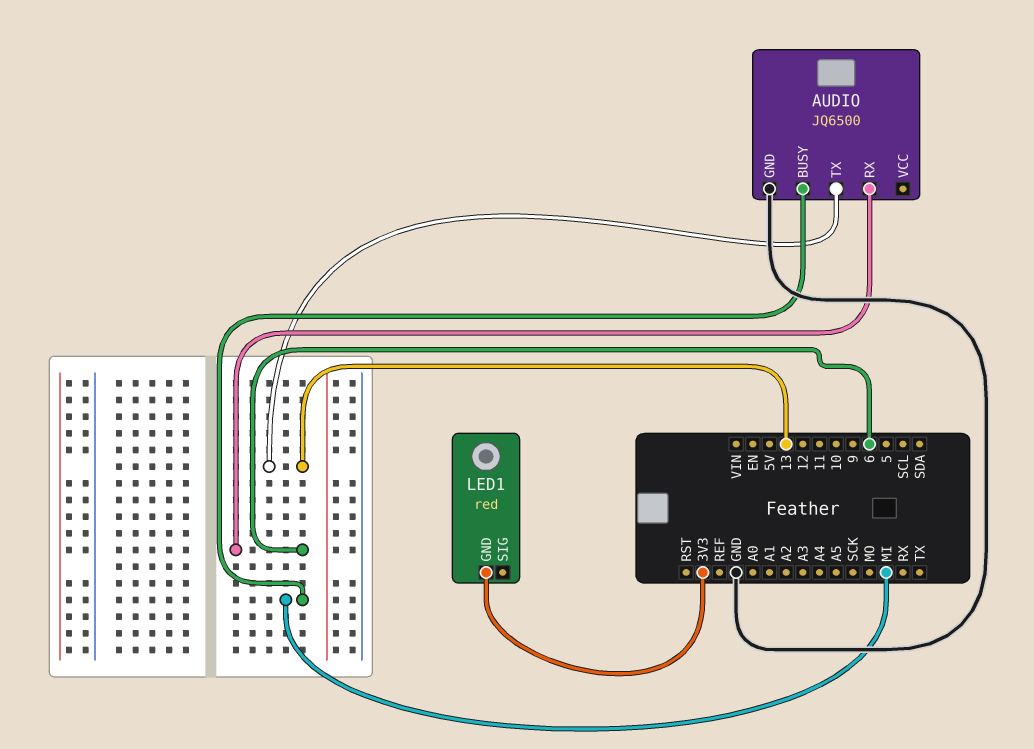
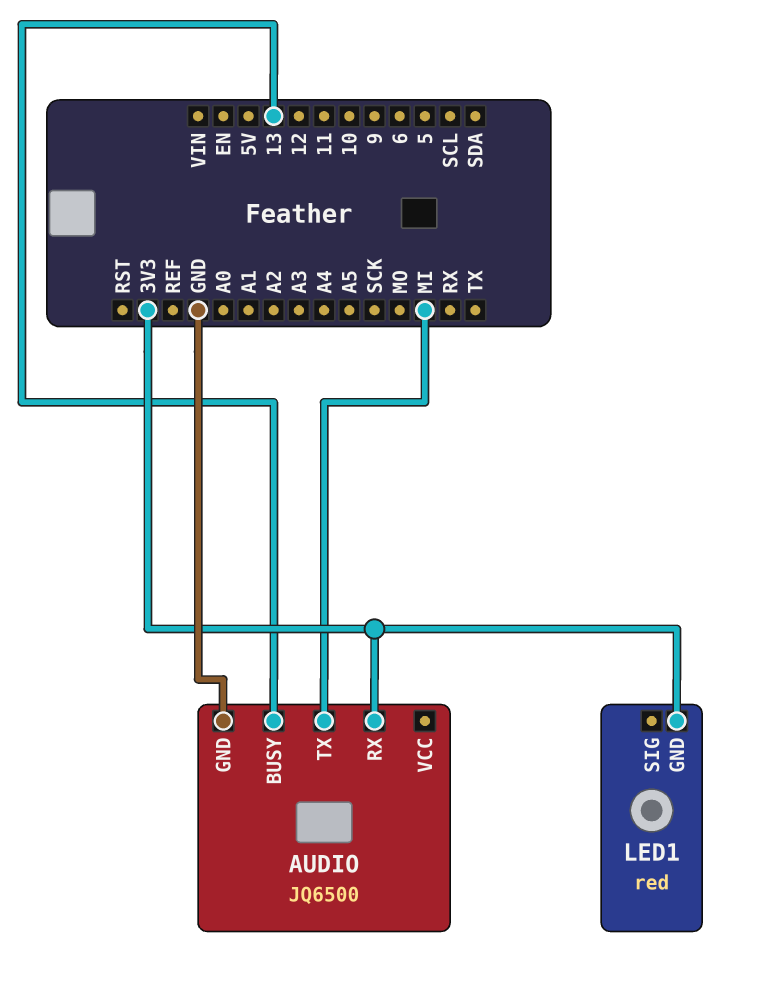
AUDIO pin BUSY: MI -> 13
AUDIO pin RX: 6 -> 3V3
AUDIO pin TX: 13 -> MI

